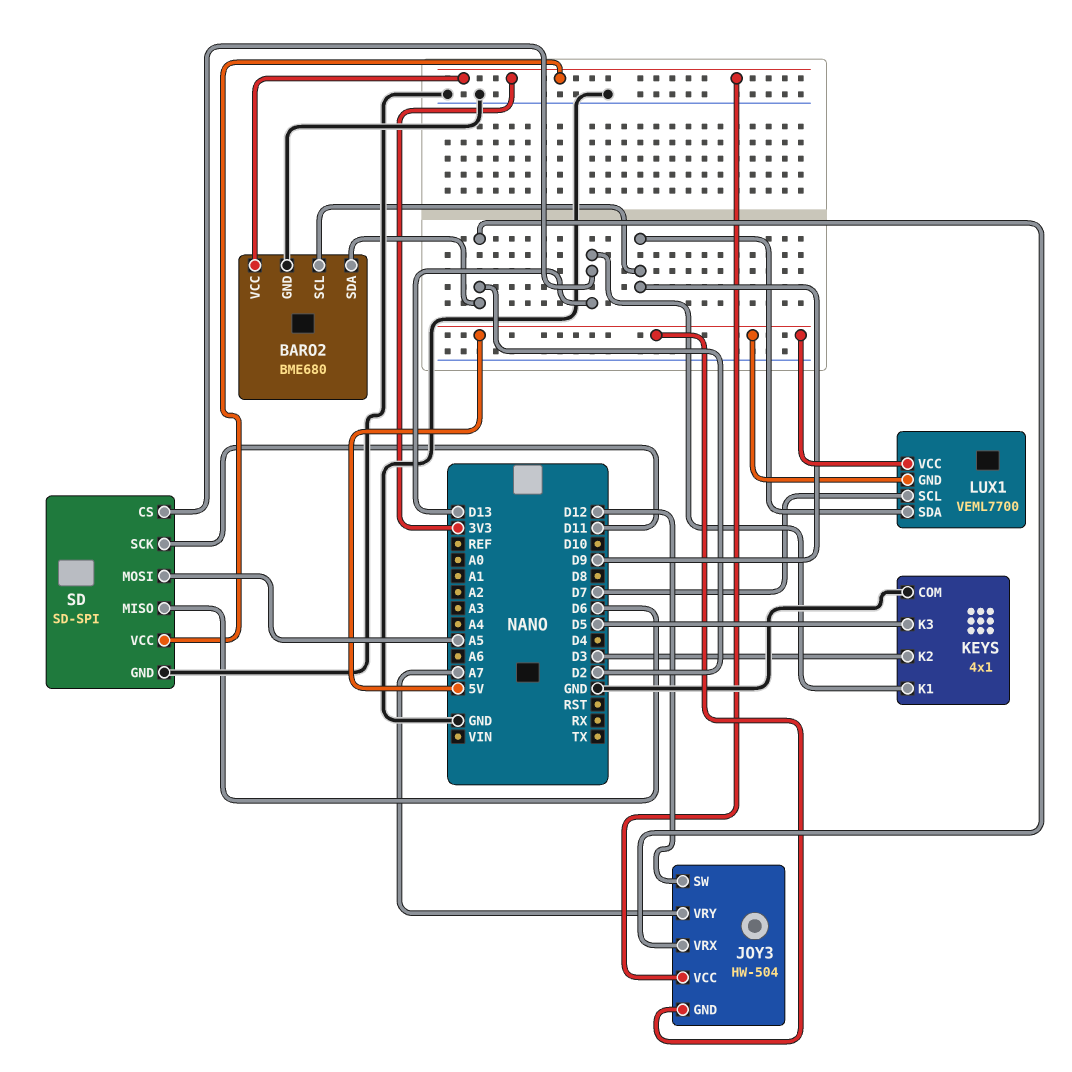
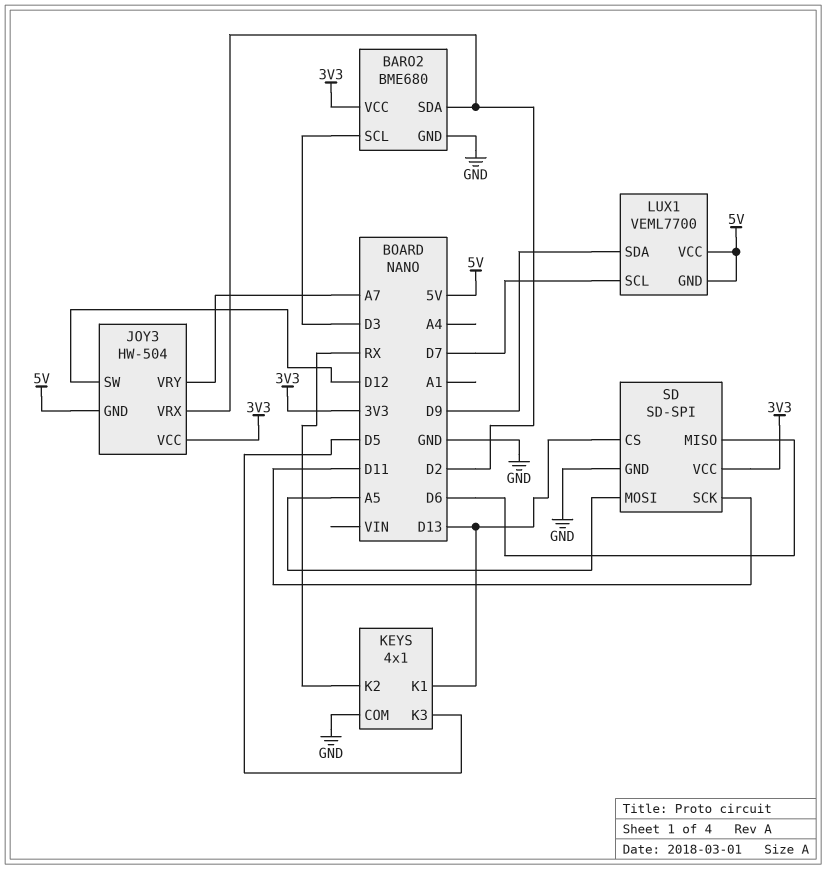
BARO2 pin SCL: D9 -> D3
KEYS pin K2: D3 -> RX

